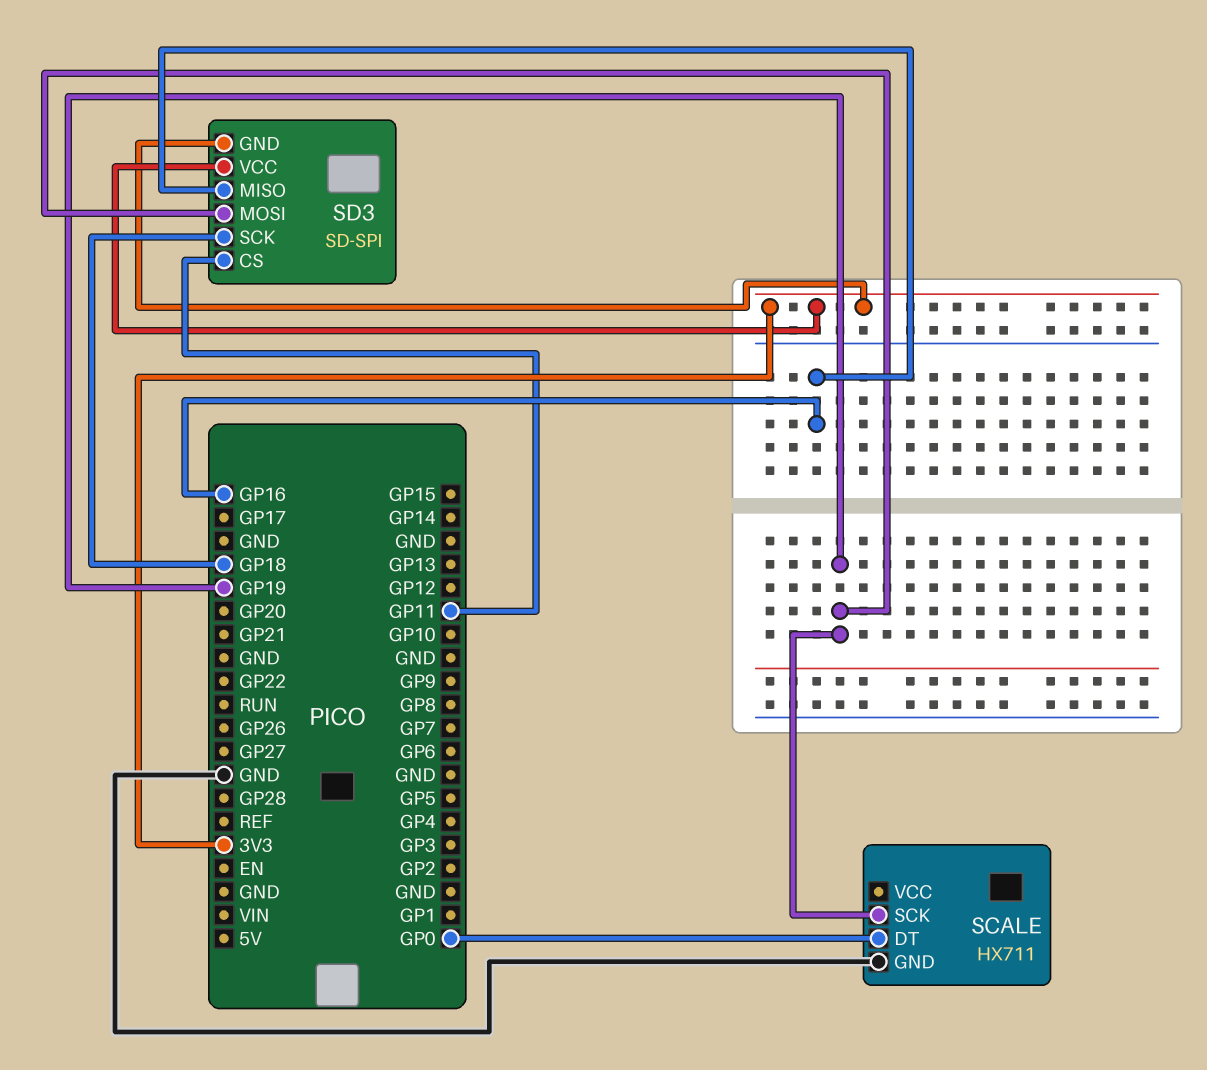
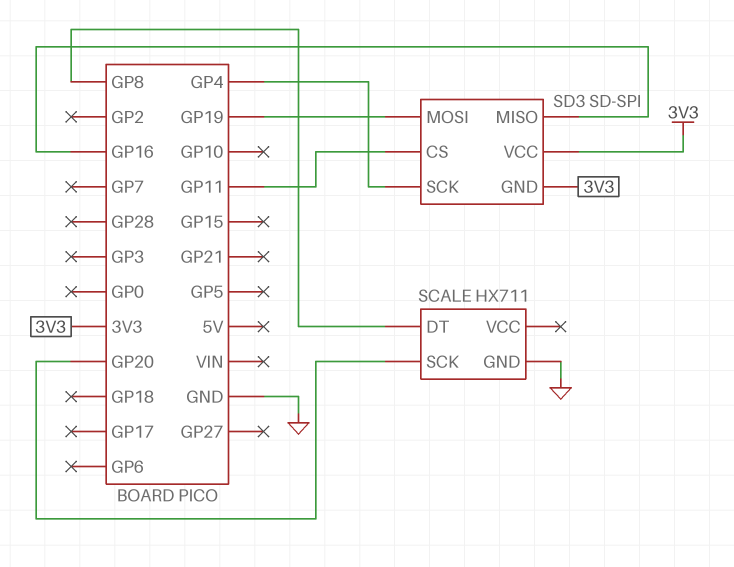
SCALE pin DT: GP0 -> GP8
SCALE pin SCK: GP19 -> GP20
SD3 pin SCK: GP18 -> GP4

